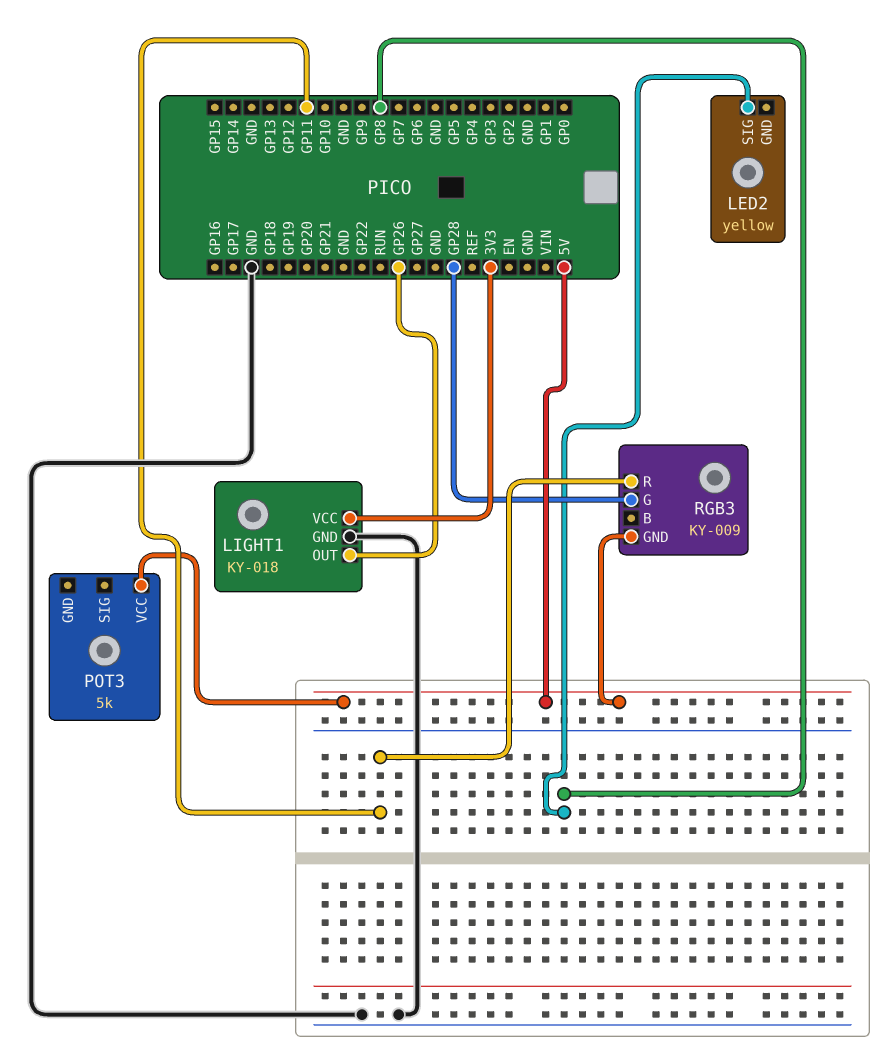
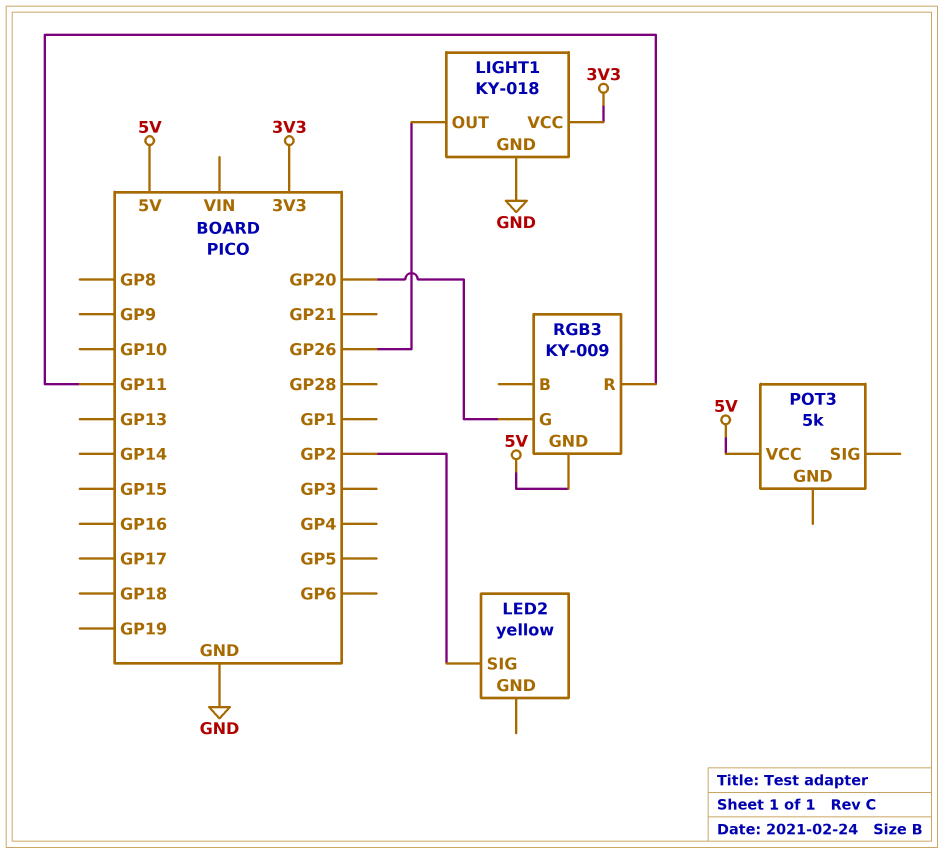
LED2 pin SIG: GP8 -> GP2
RGB3 pin G: GP28 -> GP20

